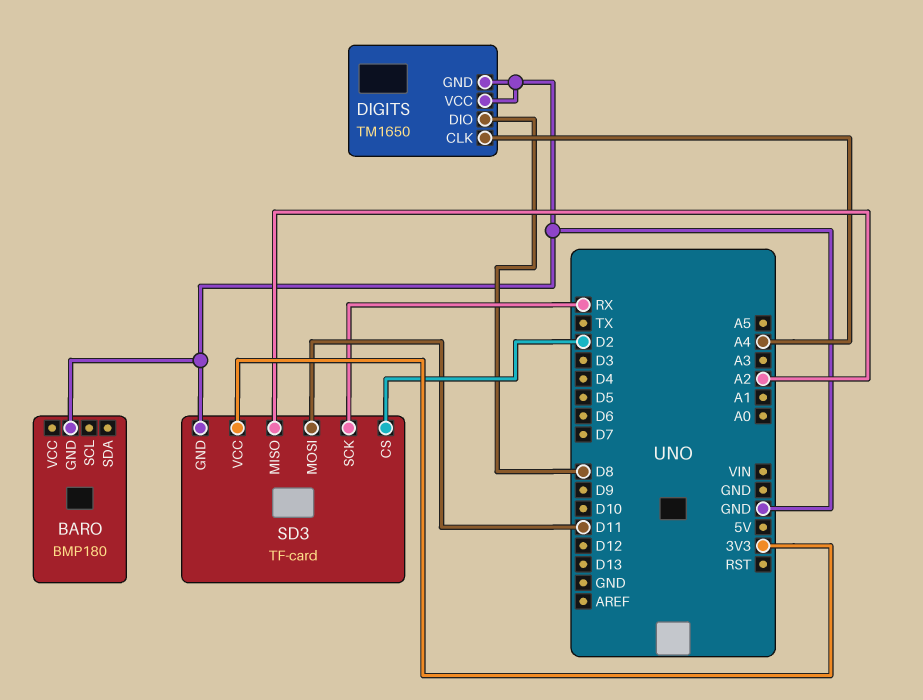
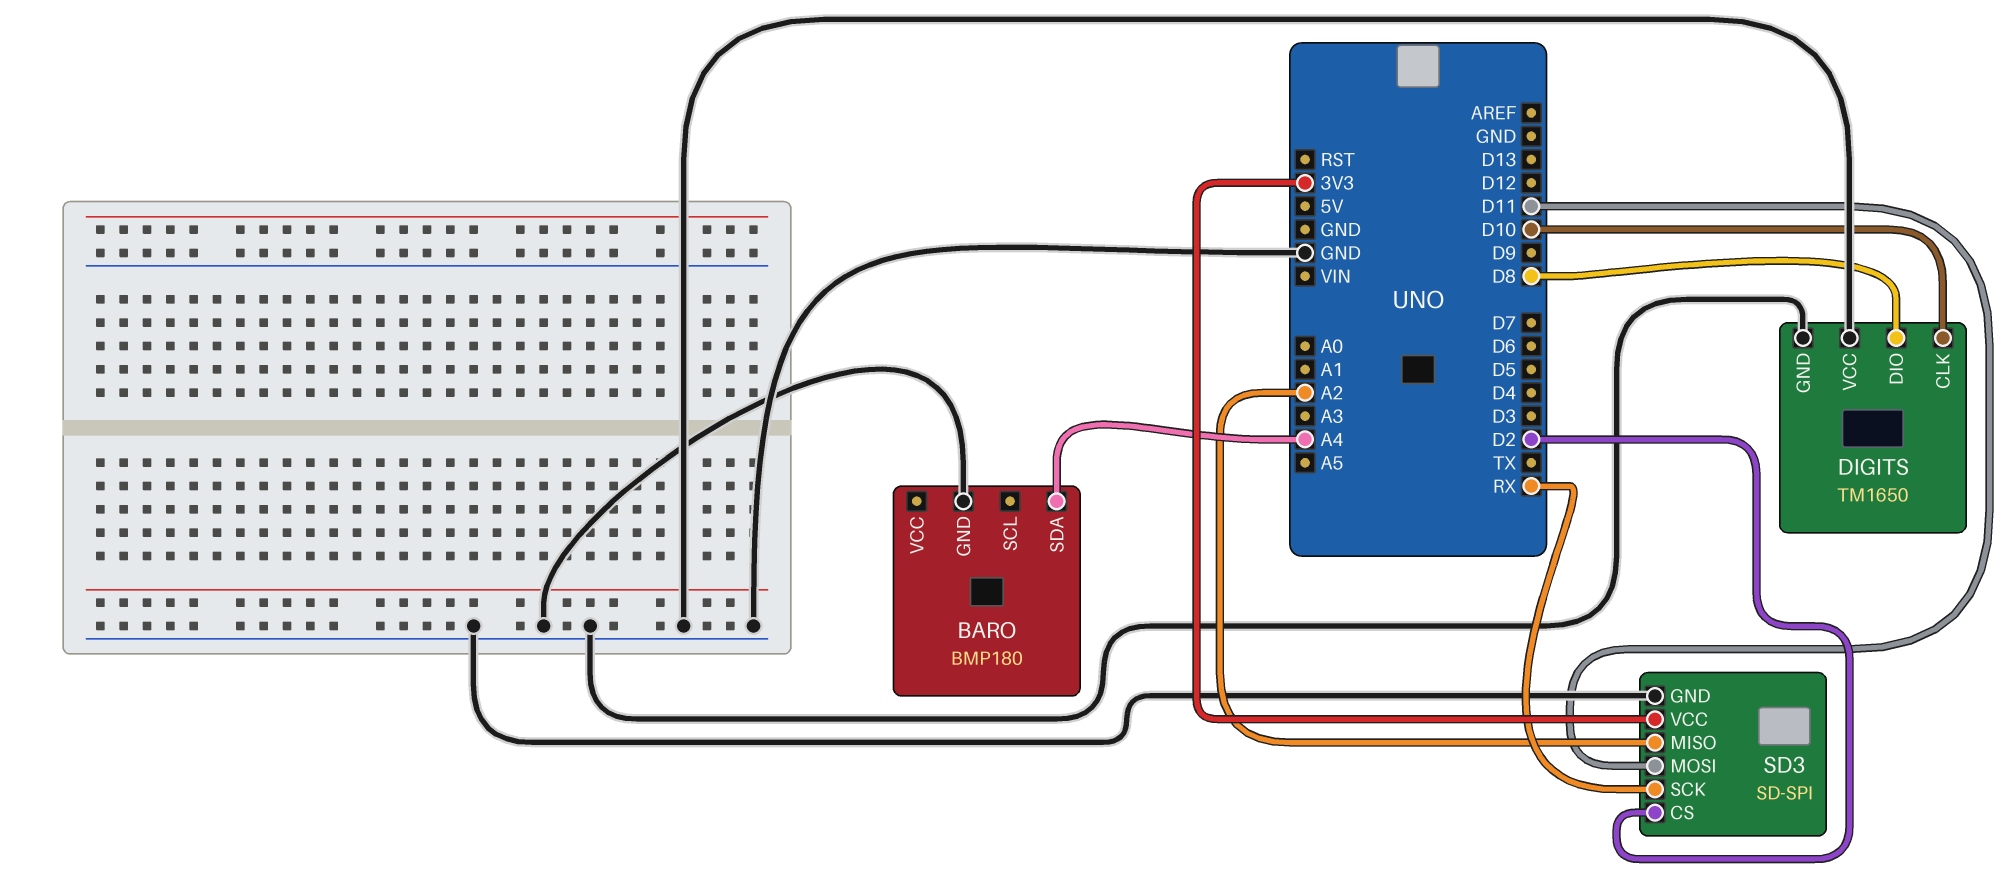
BARO pin SDA: none -> A4
DIGITS pin CLK: A4 -> D10
SD3: TF-card -> SD-SPI

